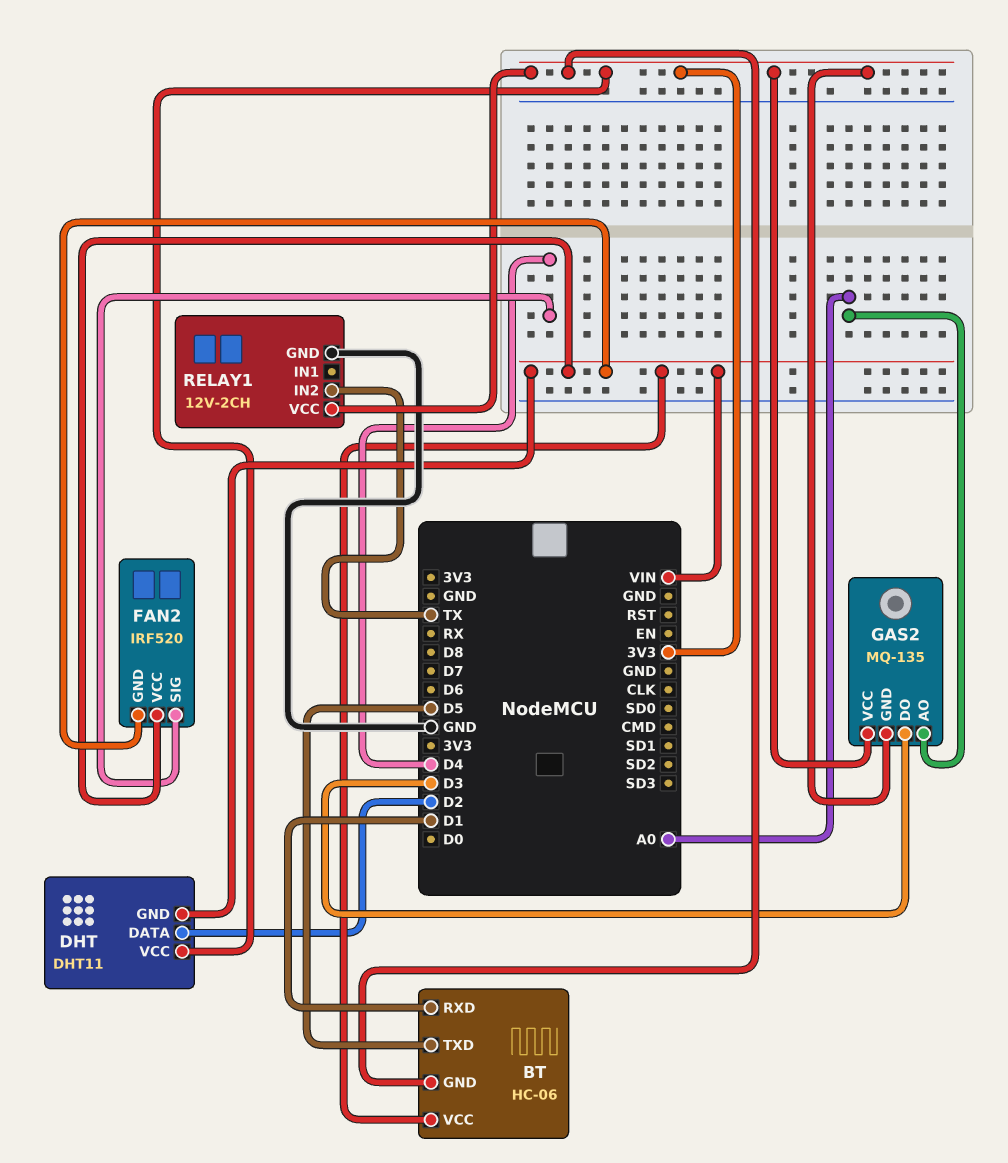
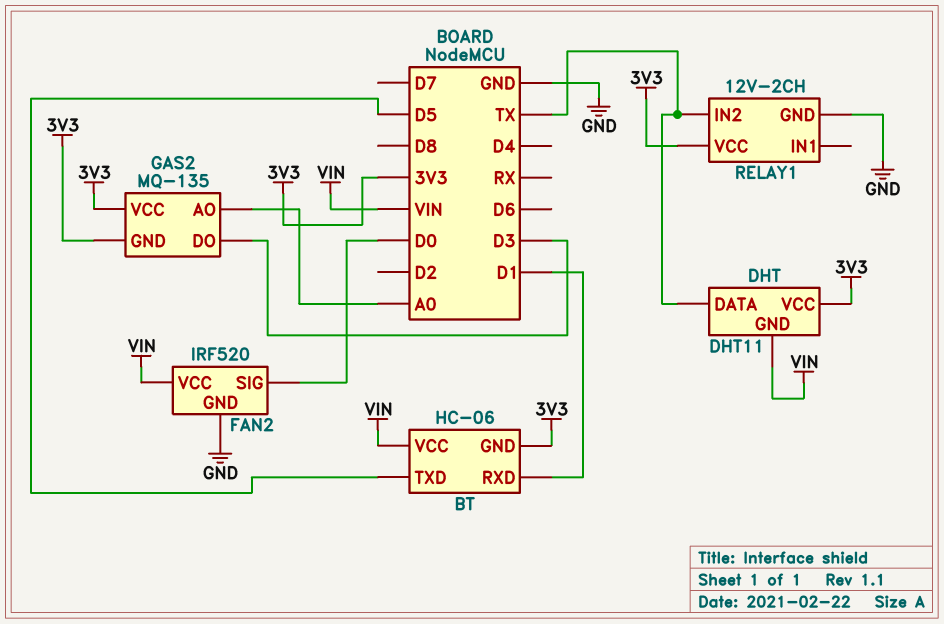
DHT pin DATA: D2 -> TX
FAN2 pin GND: VIN -> GND
FAN2 pin SIG: D4 -> D0

